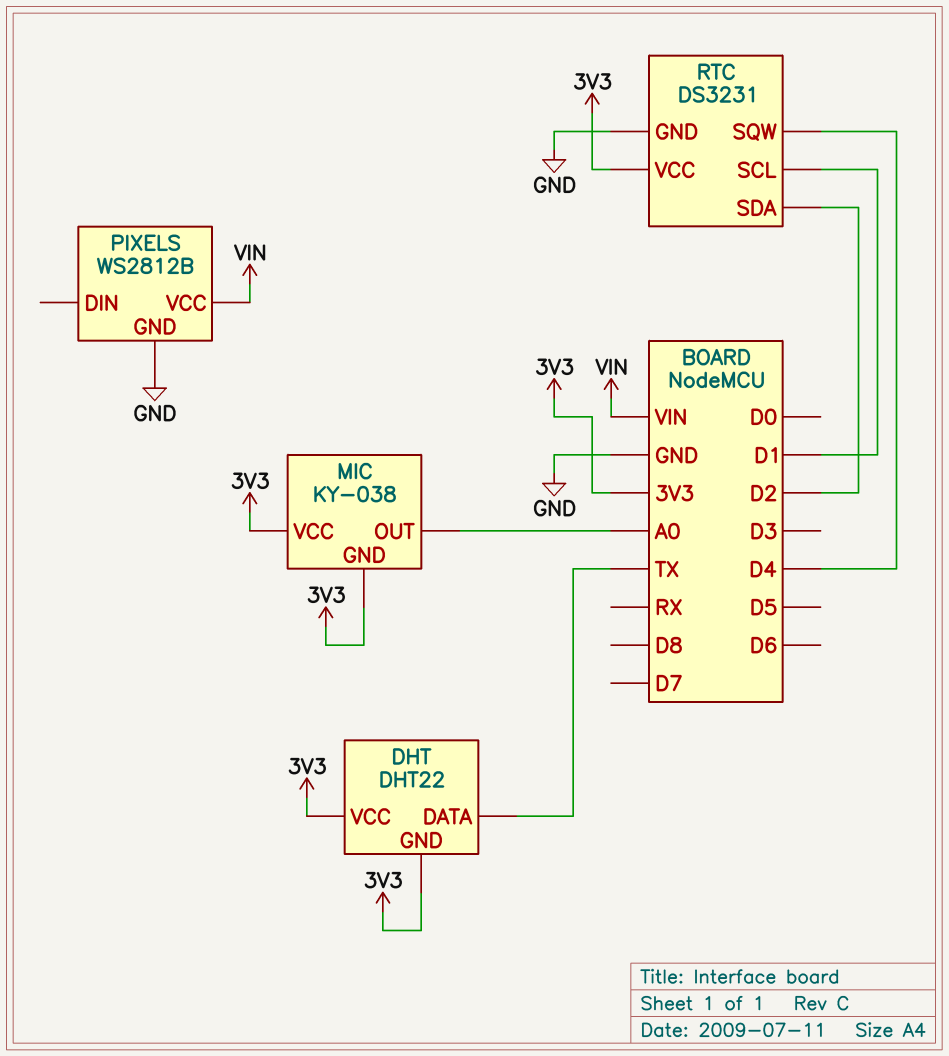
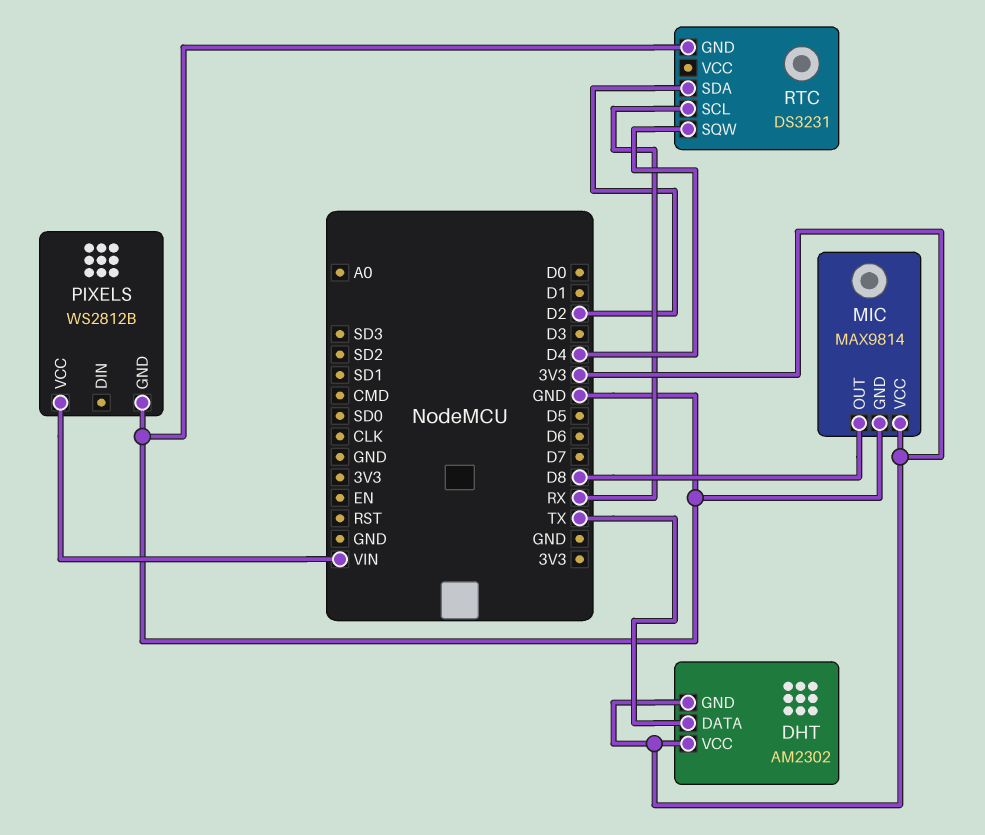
DHT: DHT22 -> AM2302
MIC: KY-038 -> MAX9814
MIC pin GND: 3V3 -> GND
MIC pin OUT: A0 -> D8
RTC pin SCL: D1 -> RX
RTC pin VCC: 3V3 -> none

